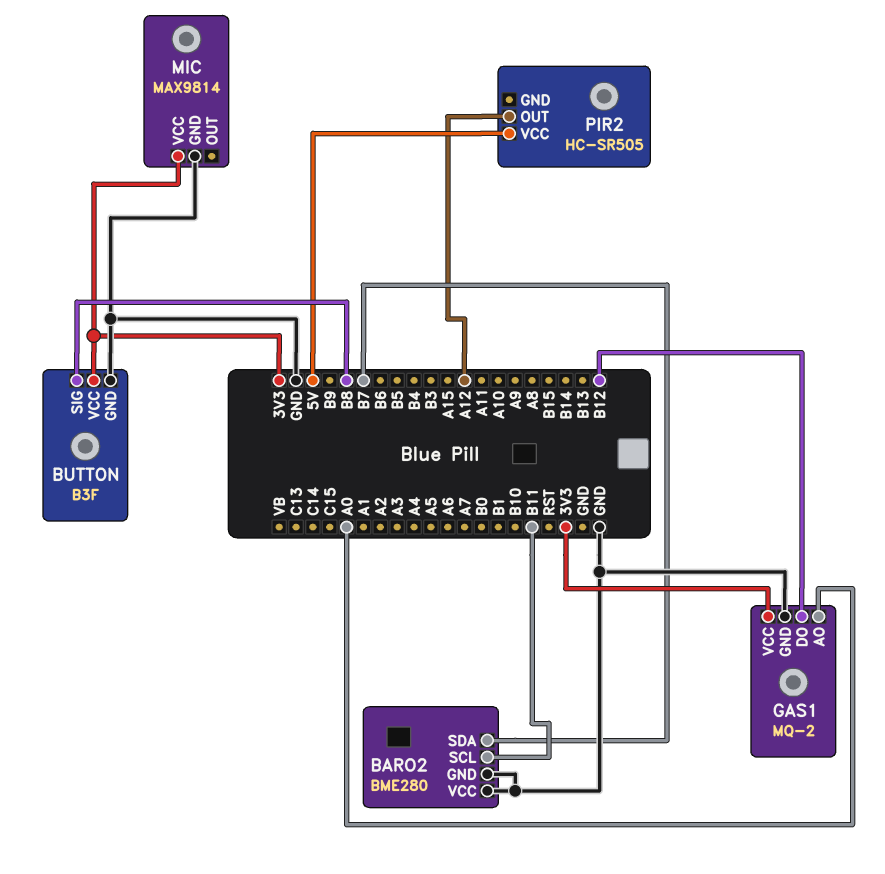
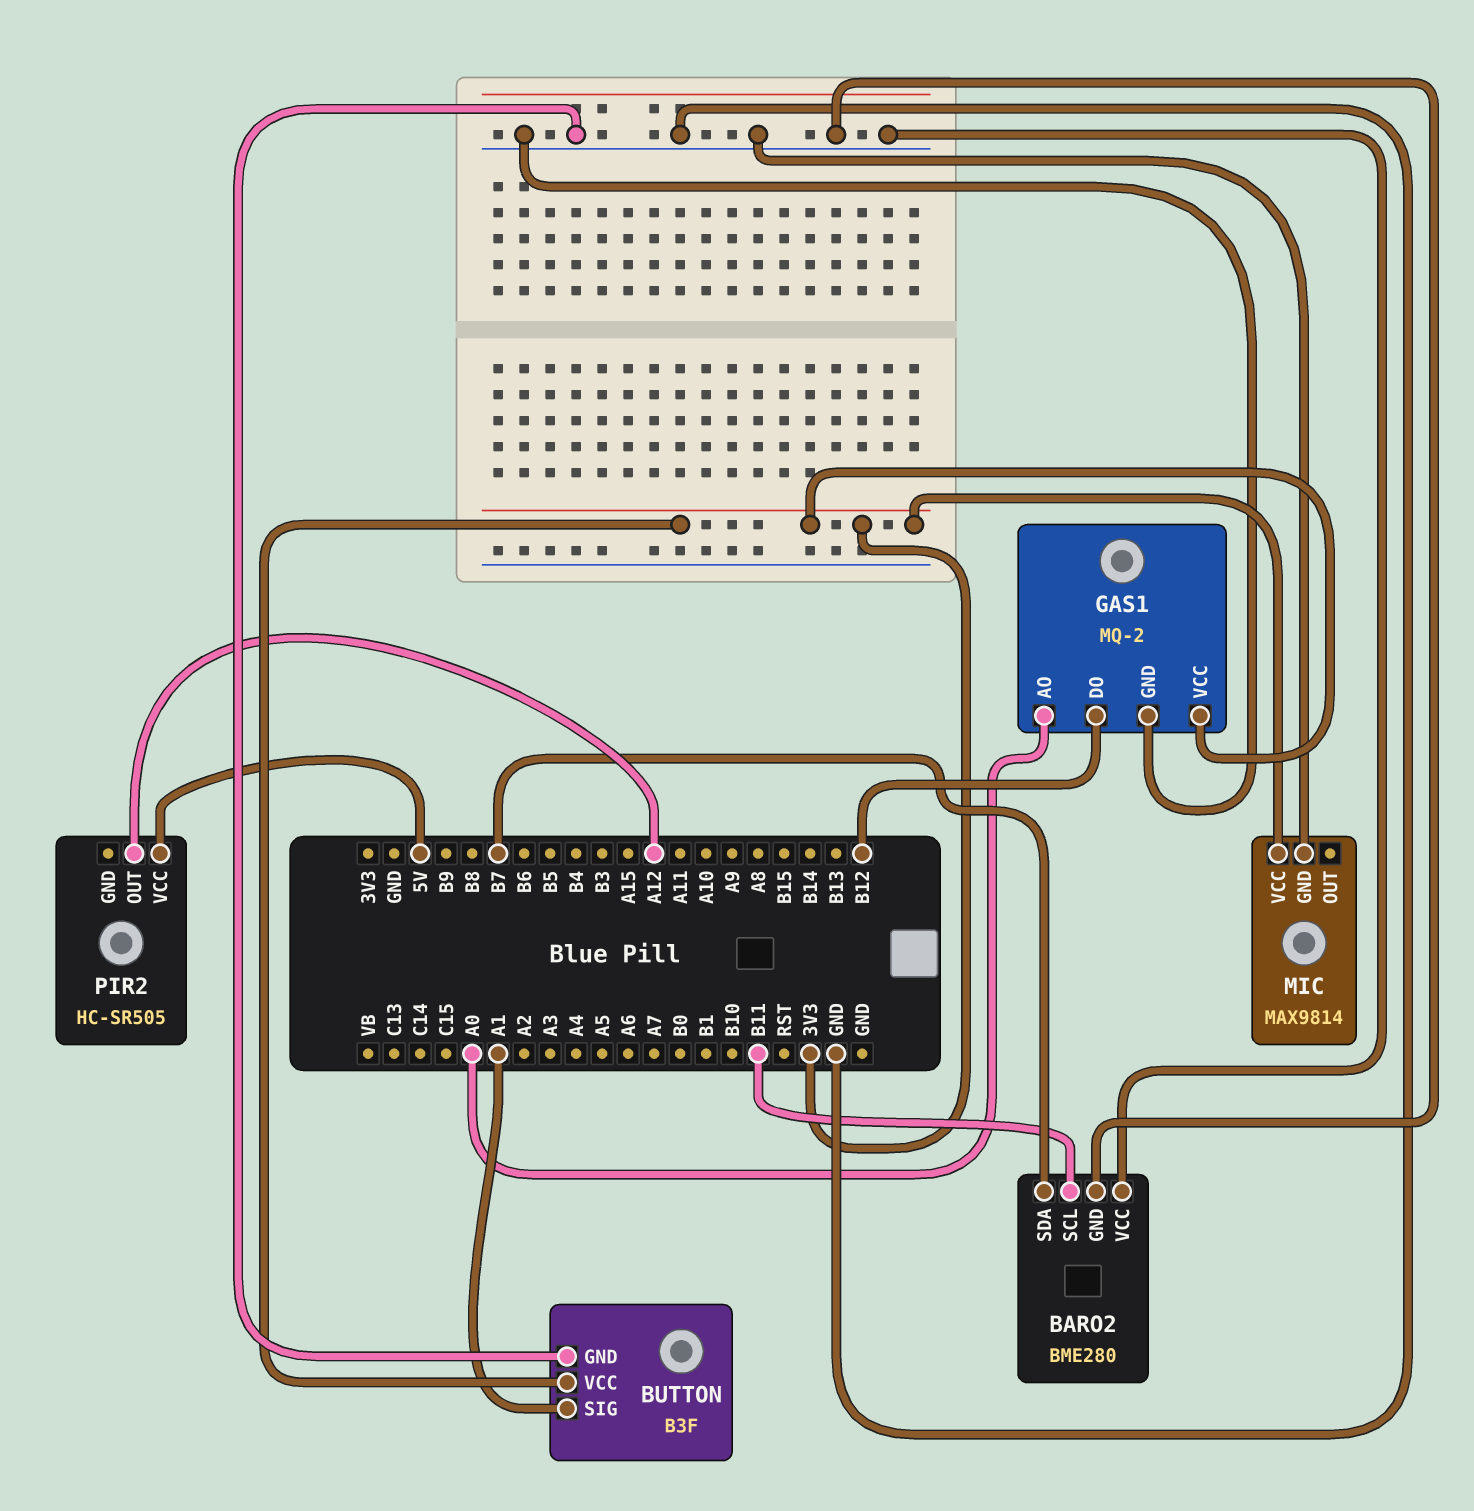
BUTTON pin SIG: B8 -> A1

